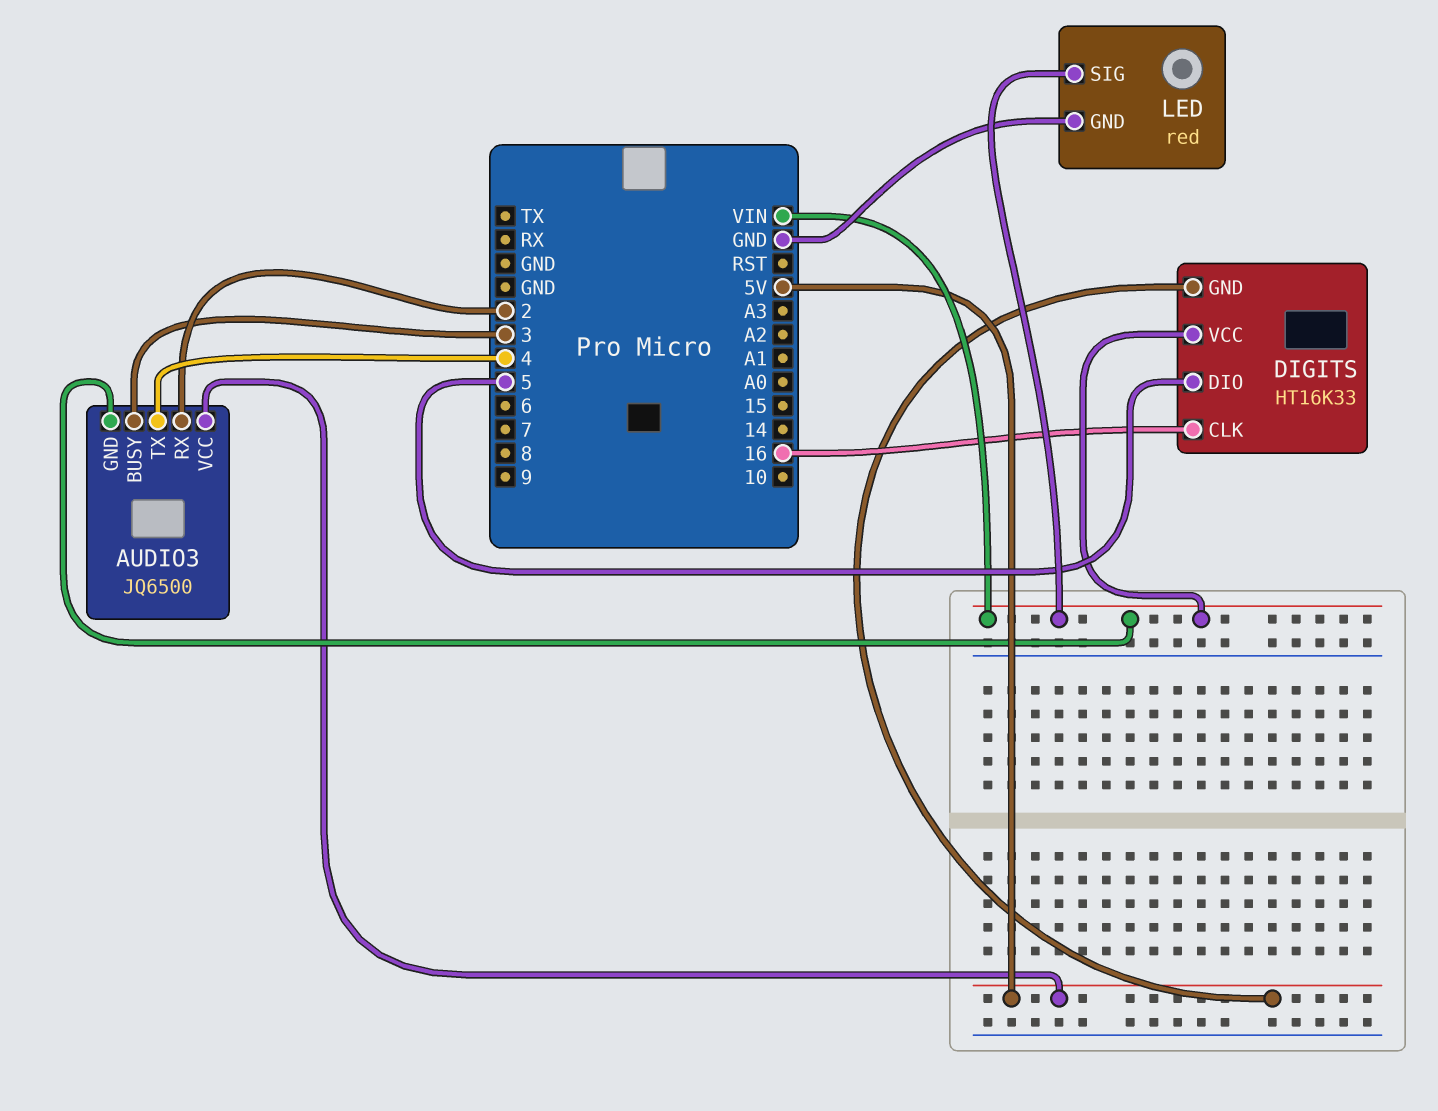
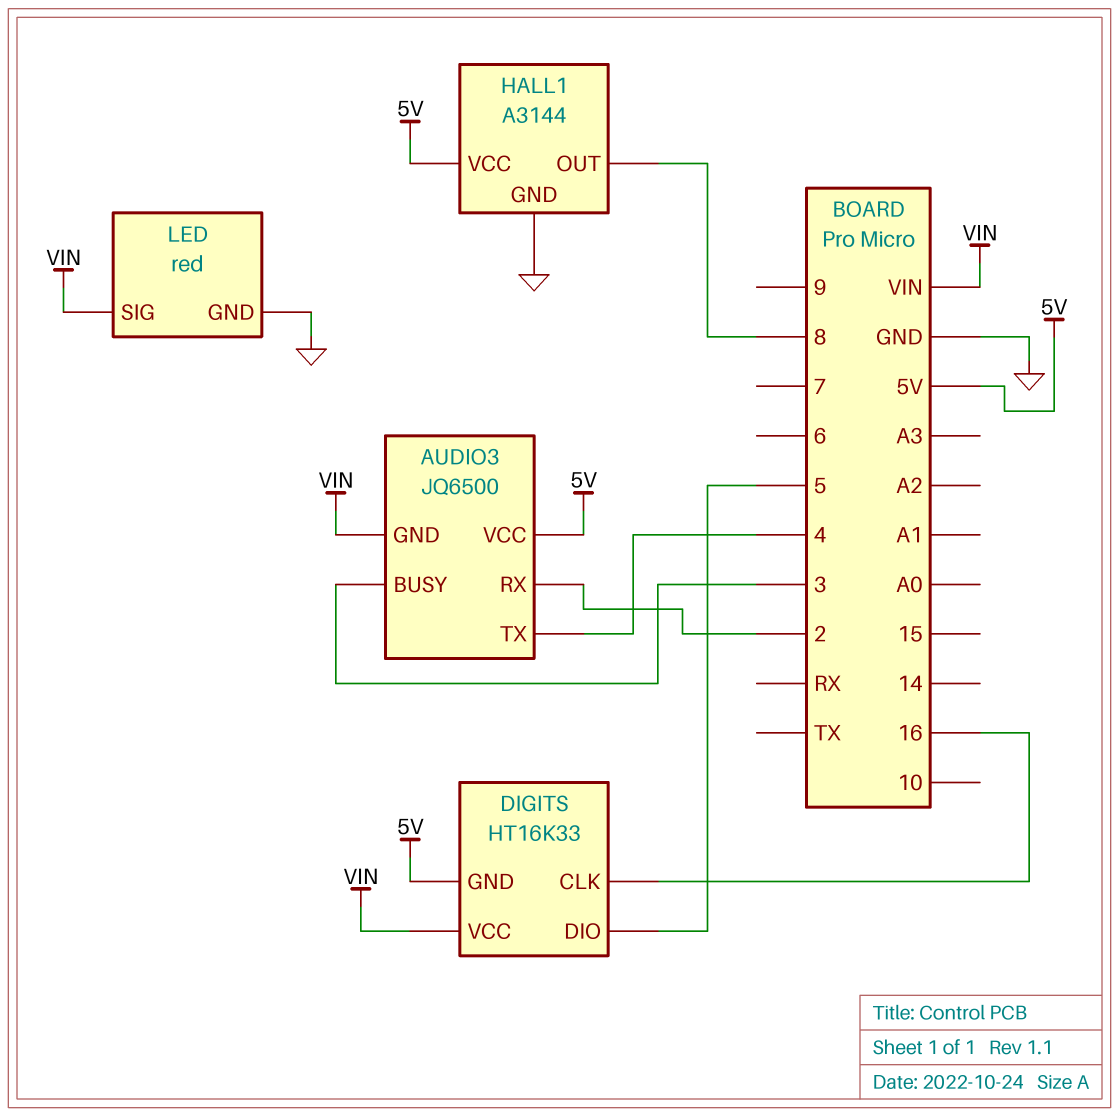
HALL1: none -> A3144
HALL1 pin GND: none -> GND
HALL1 pin OUT: none -> 8
HALL1 pin VCC: none -> 5V

